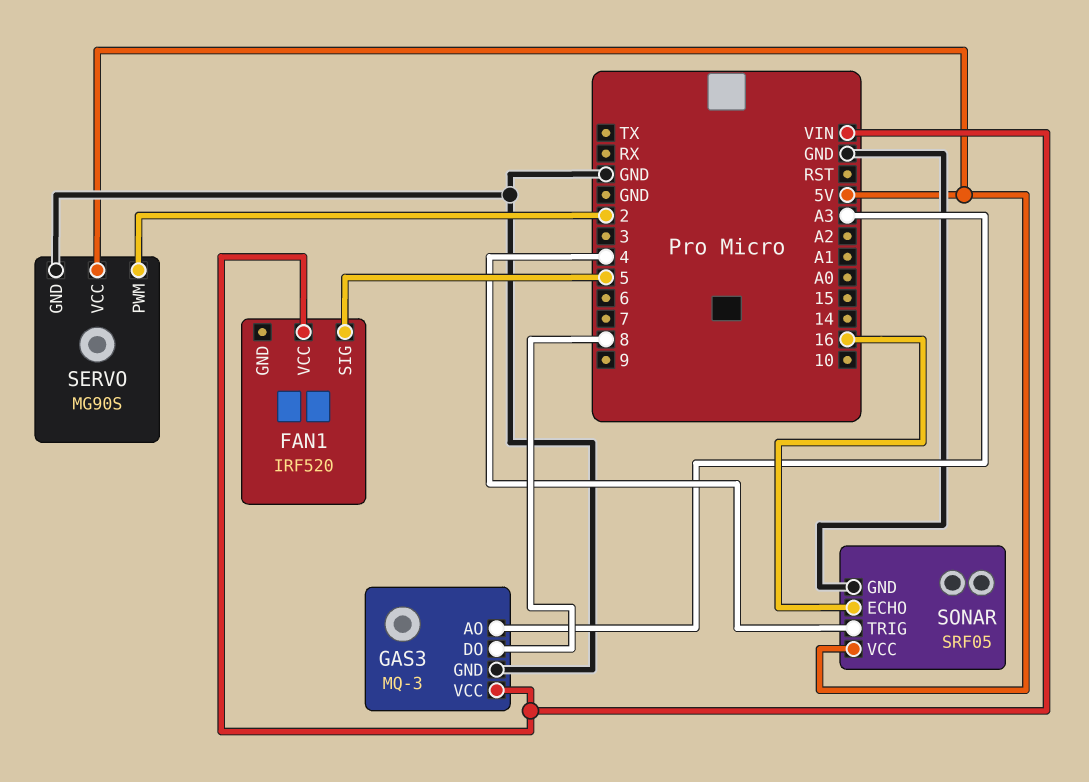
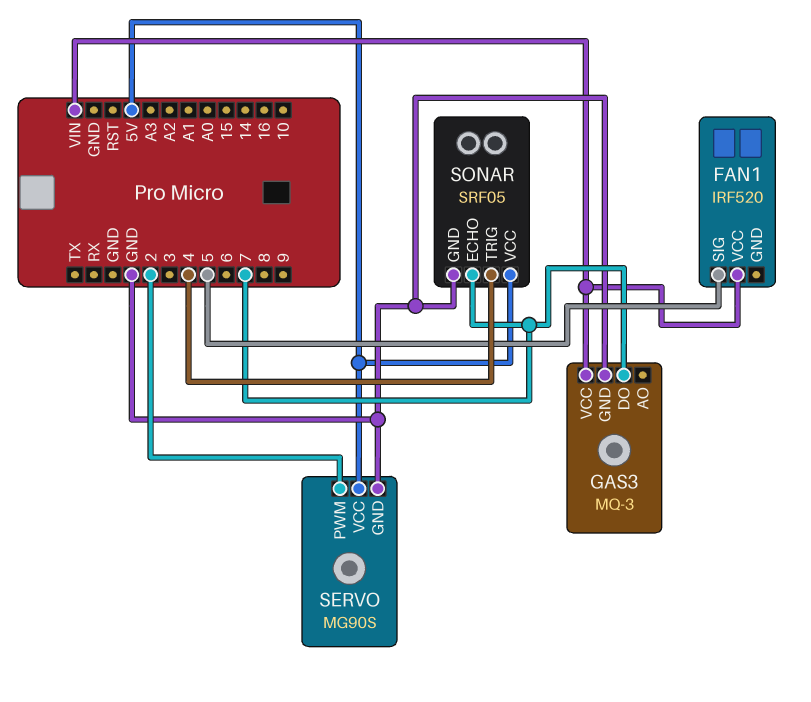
GAS3 pin AO: A3 -> none
GAS3 pin DO: 8 -> 7
SONAR pin ECHO: 16 -> 7

